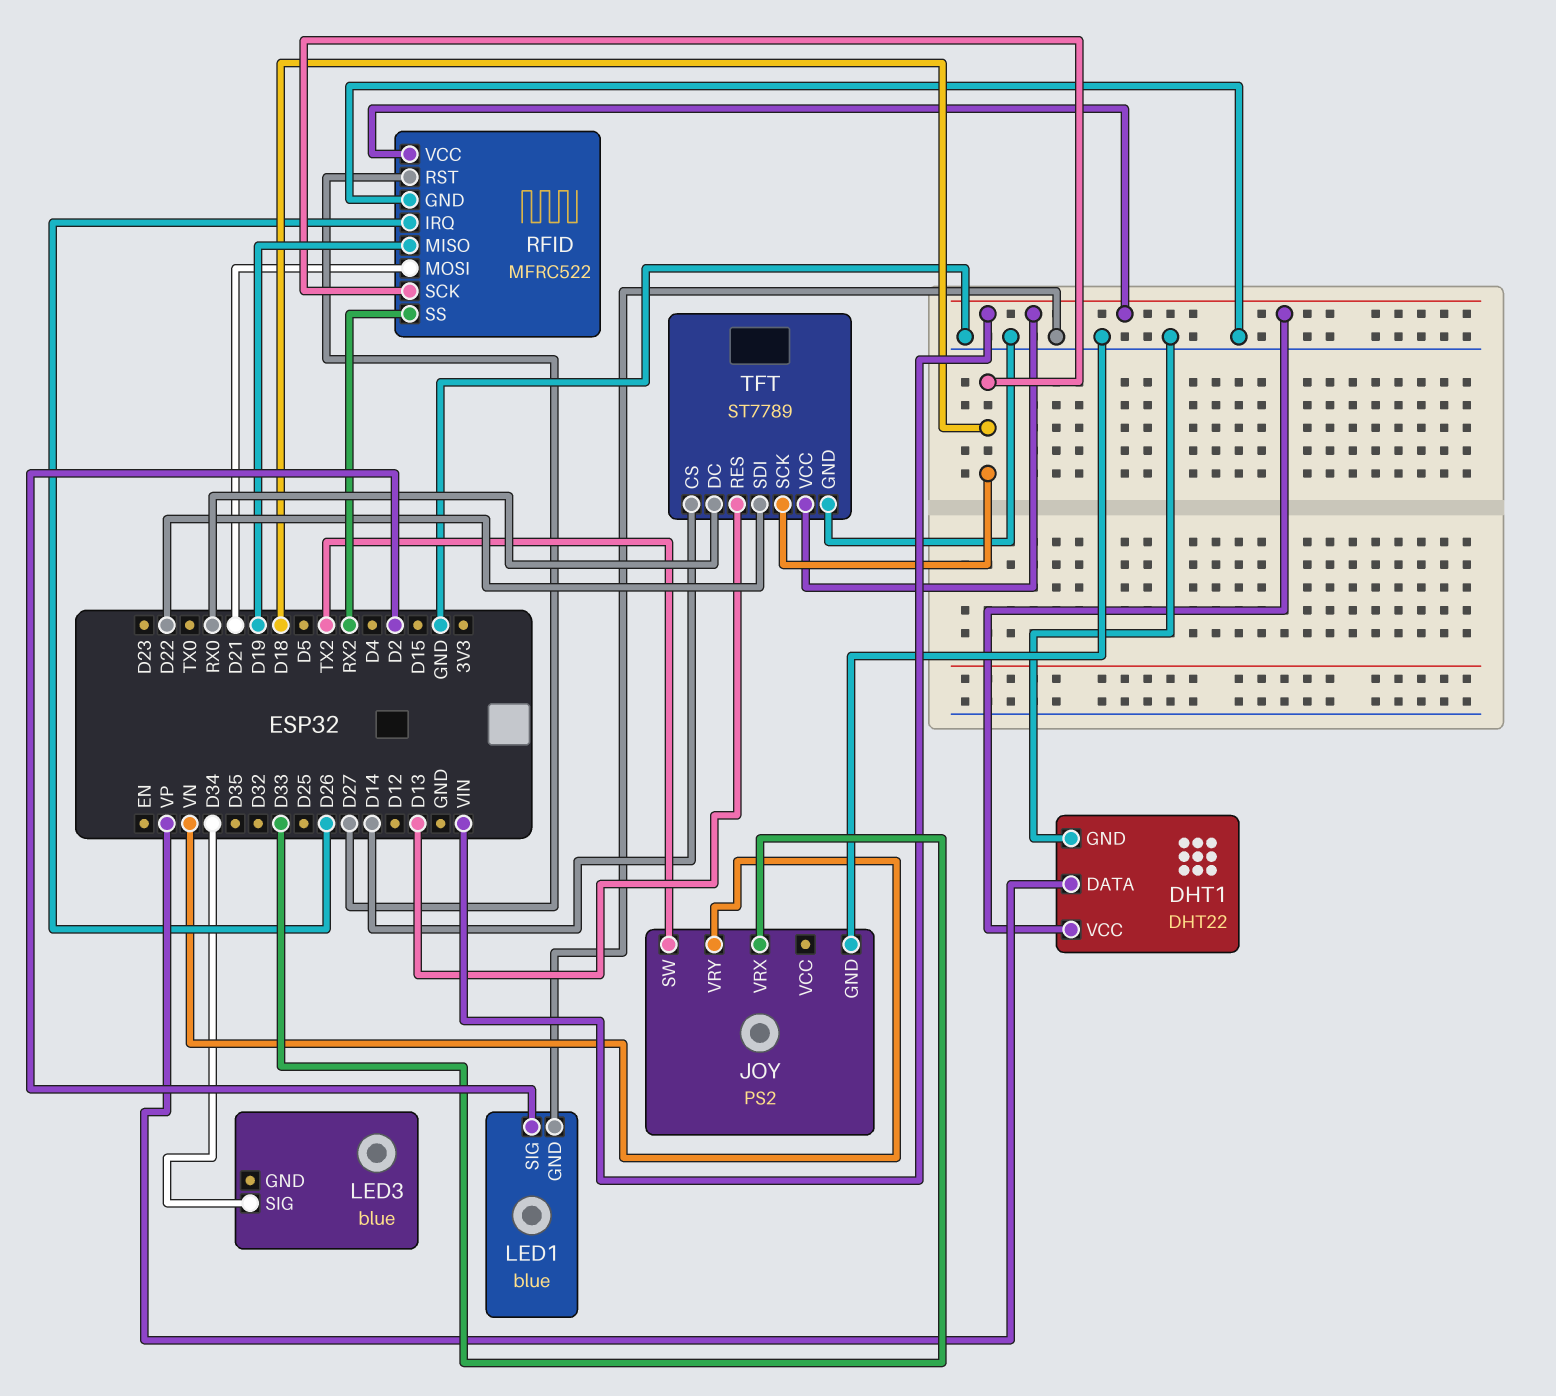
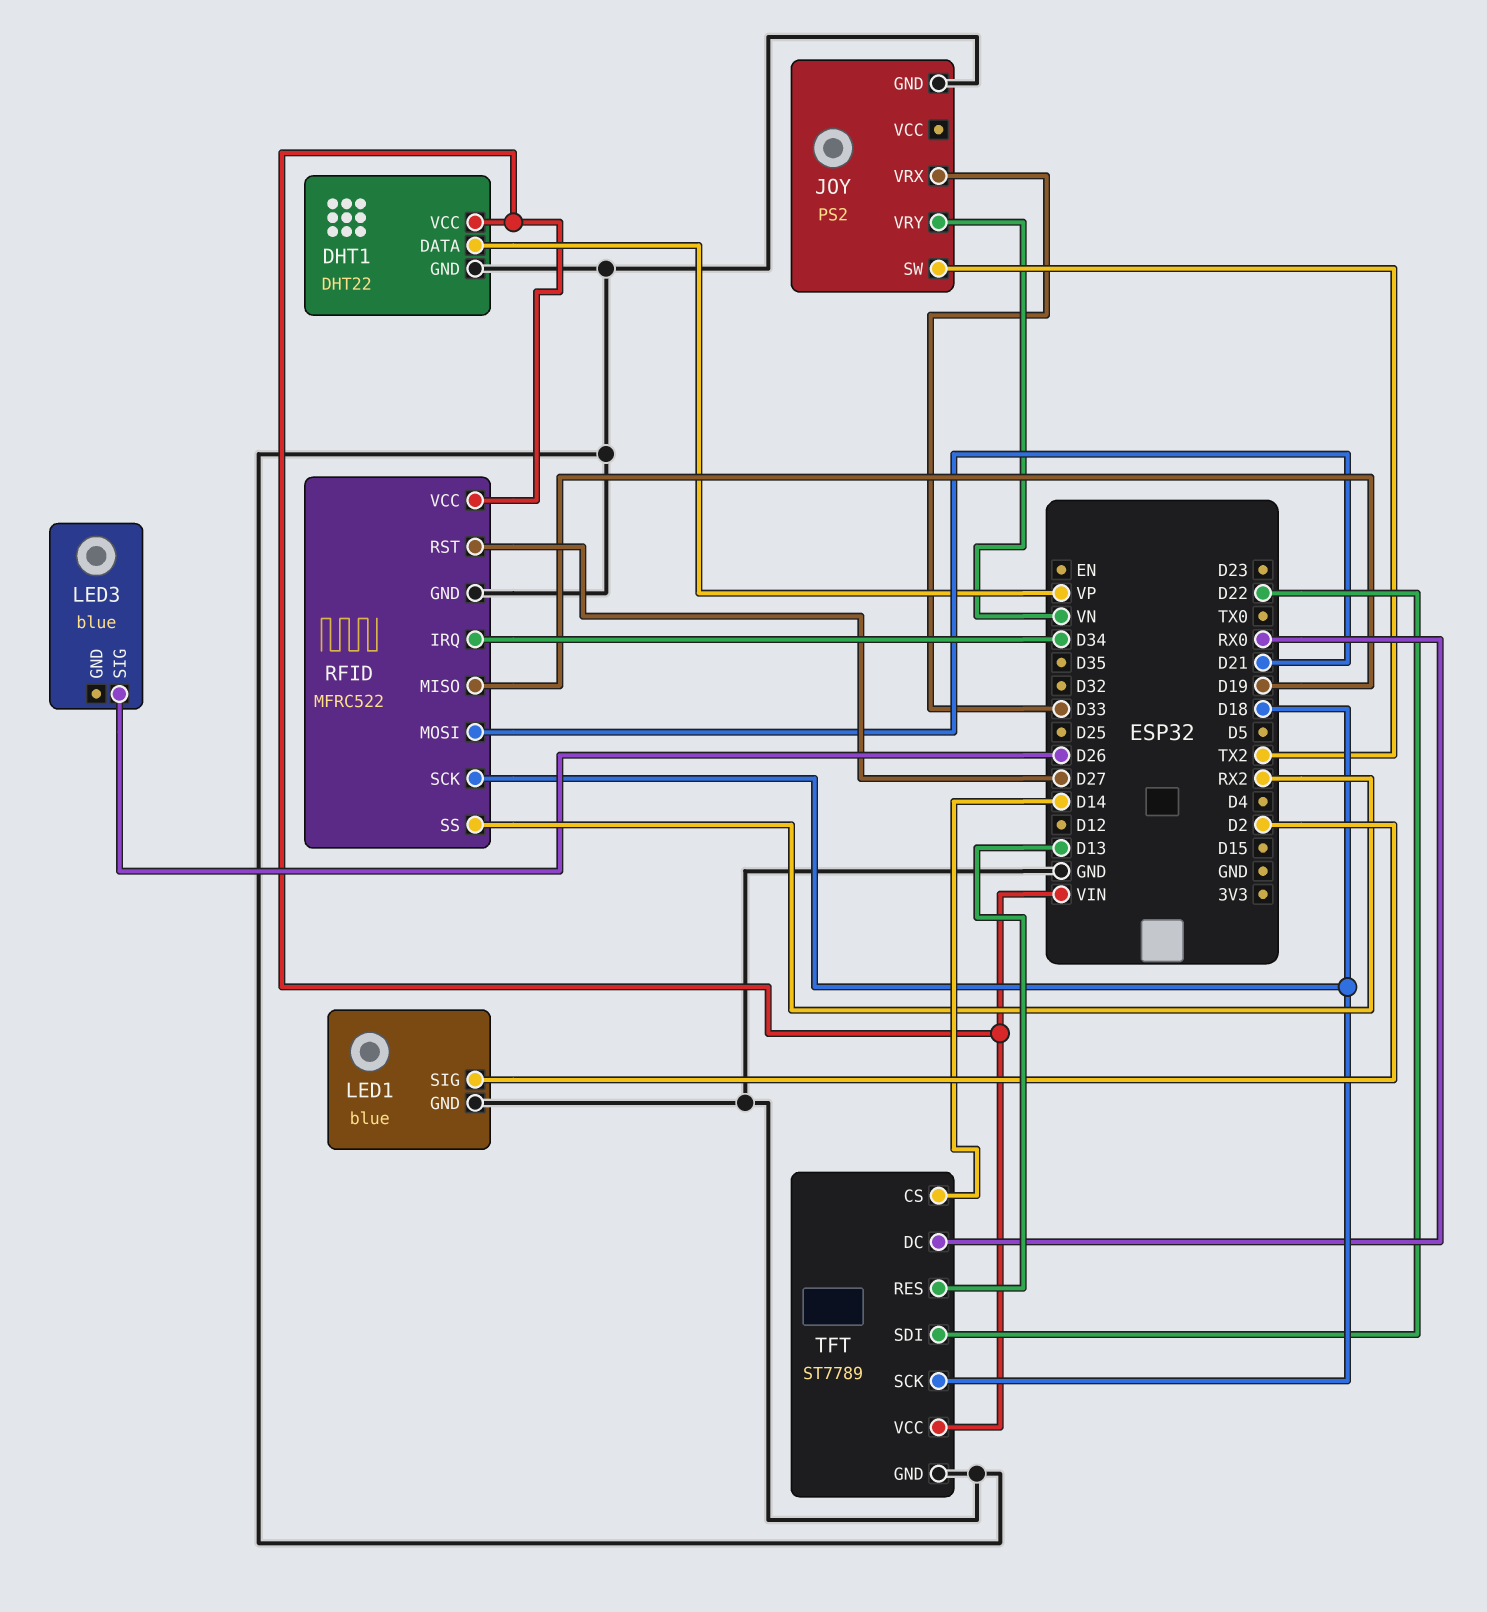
LED3 pin SIG: D34 -> D26
RFID pin IRQ: D26 -> D34

